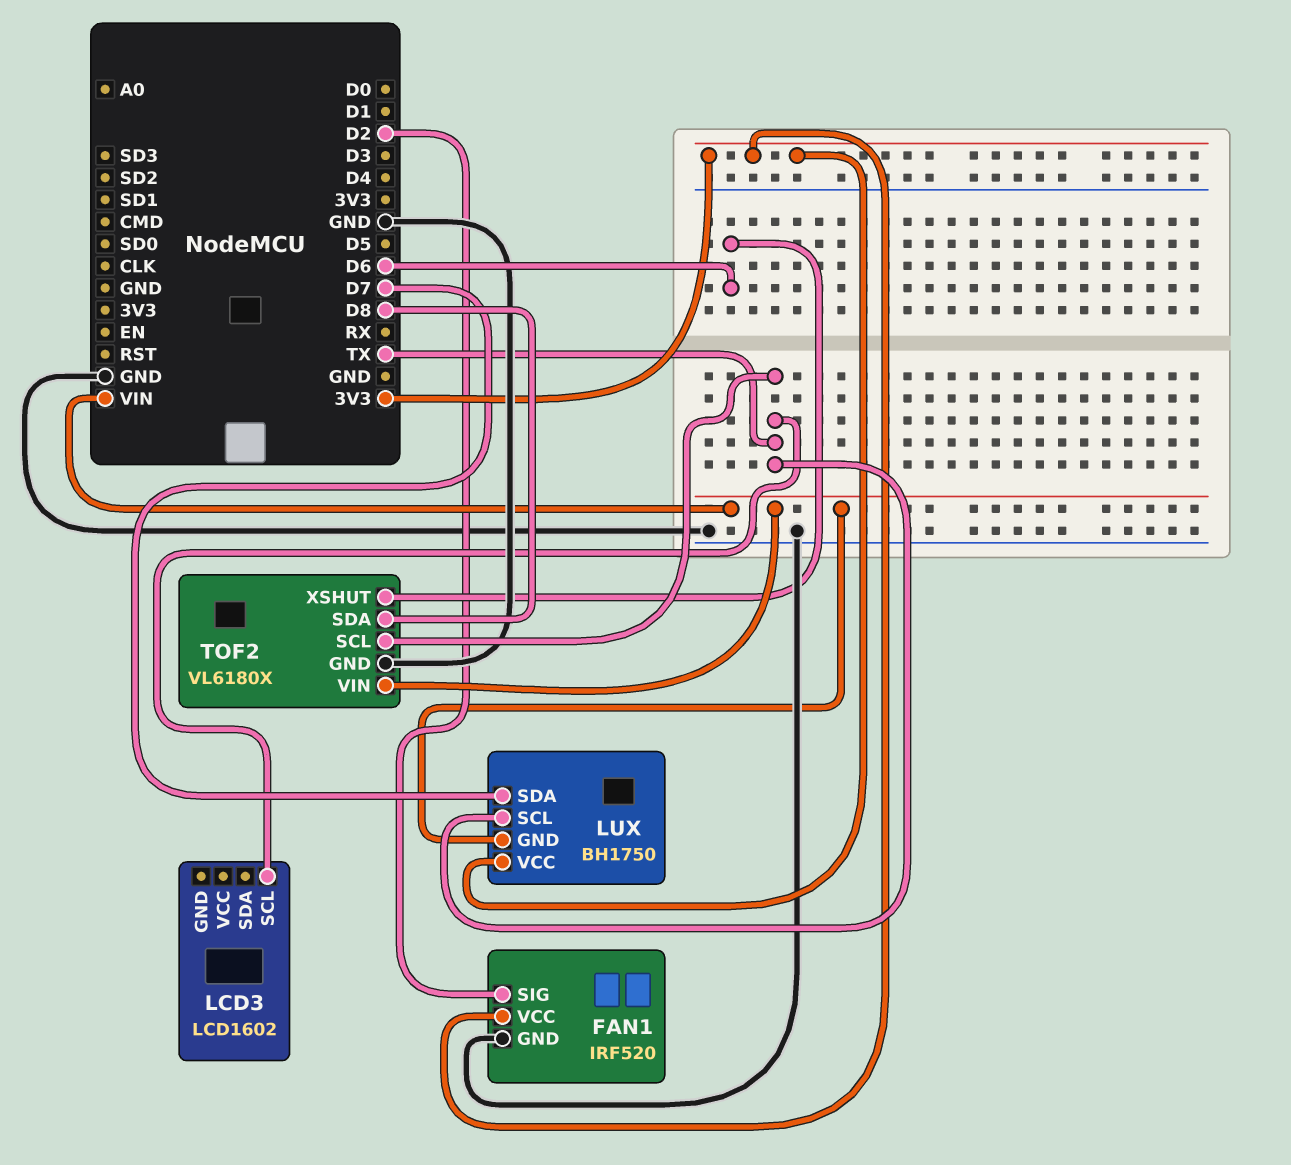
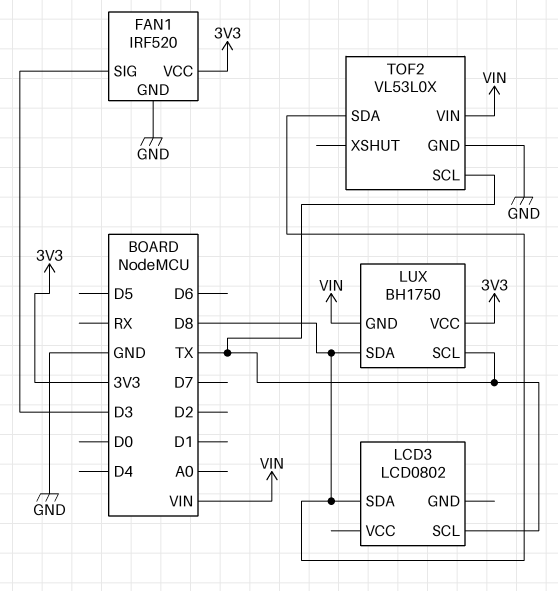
FAN1 pin SIG: D2 -> D3
LCD3: LCD1602 -> LCD0802
LCD3 pin SDA: none -> D8
LUX pin SDA: D7 -> D8
TOF2: VL6180X -> VL53L0X
TOF2 pin XSHUT: D6 -> none

